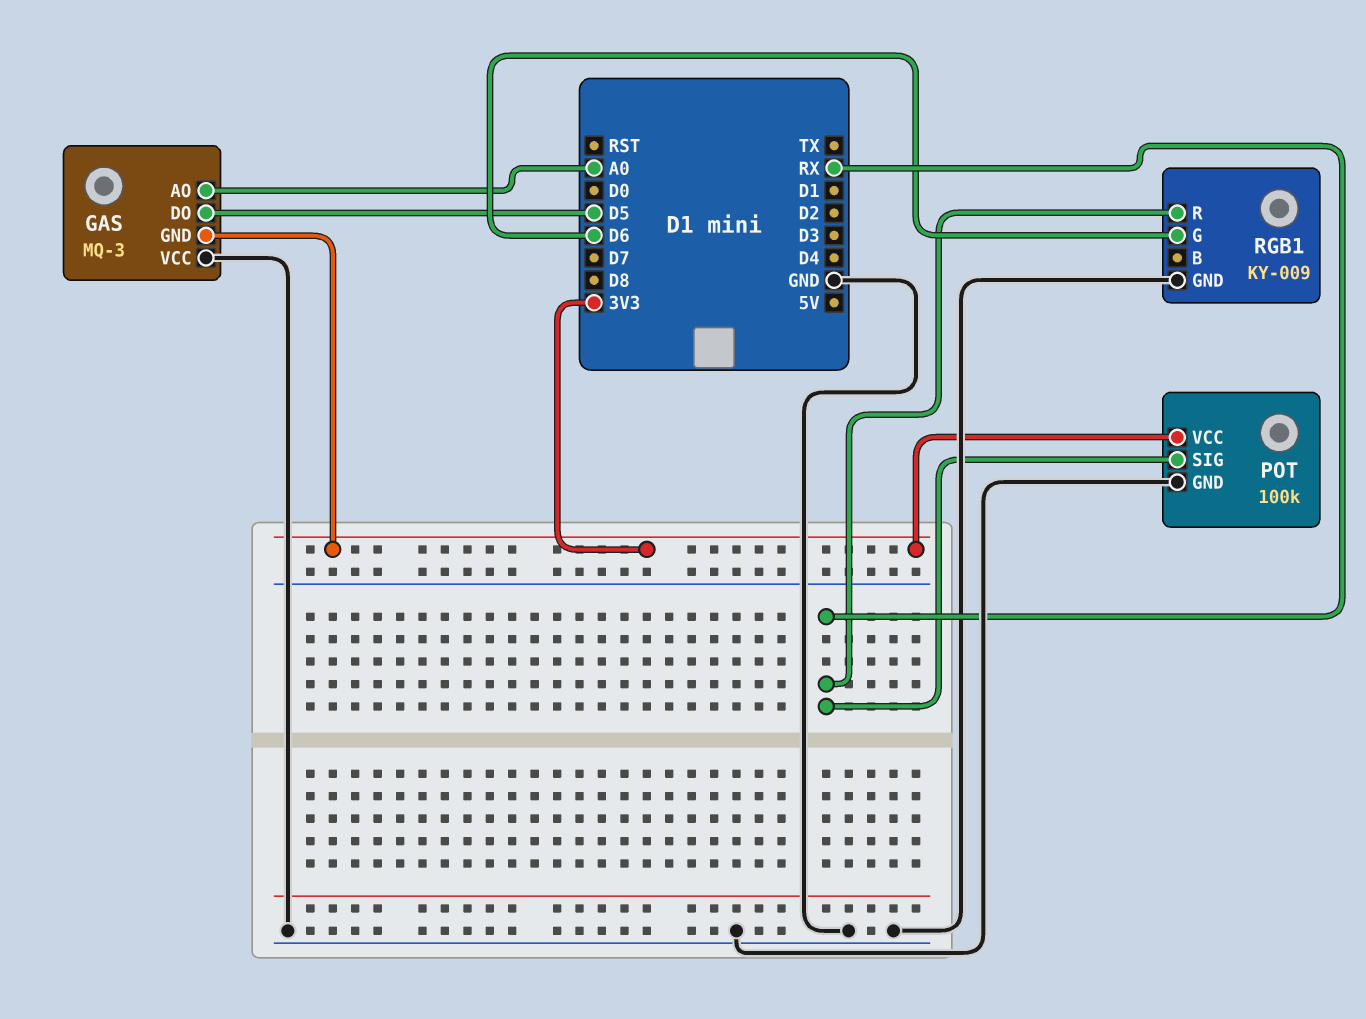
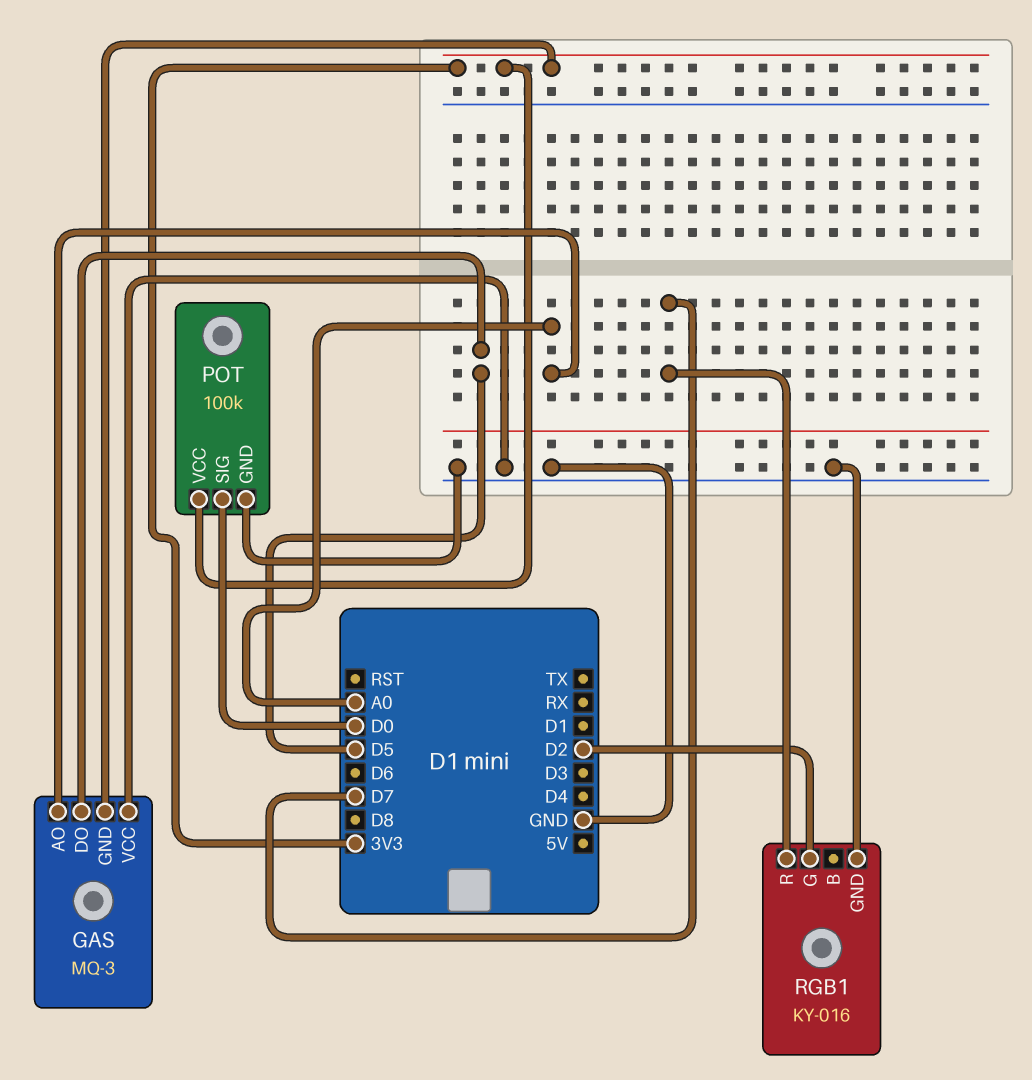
POT pin SIG: RX -> D0
RGB1: KY-009 -> KY-016
RGB1 pin G: D6 -> D2
RGB1 pin R: RX -> D7

